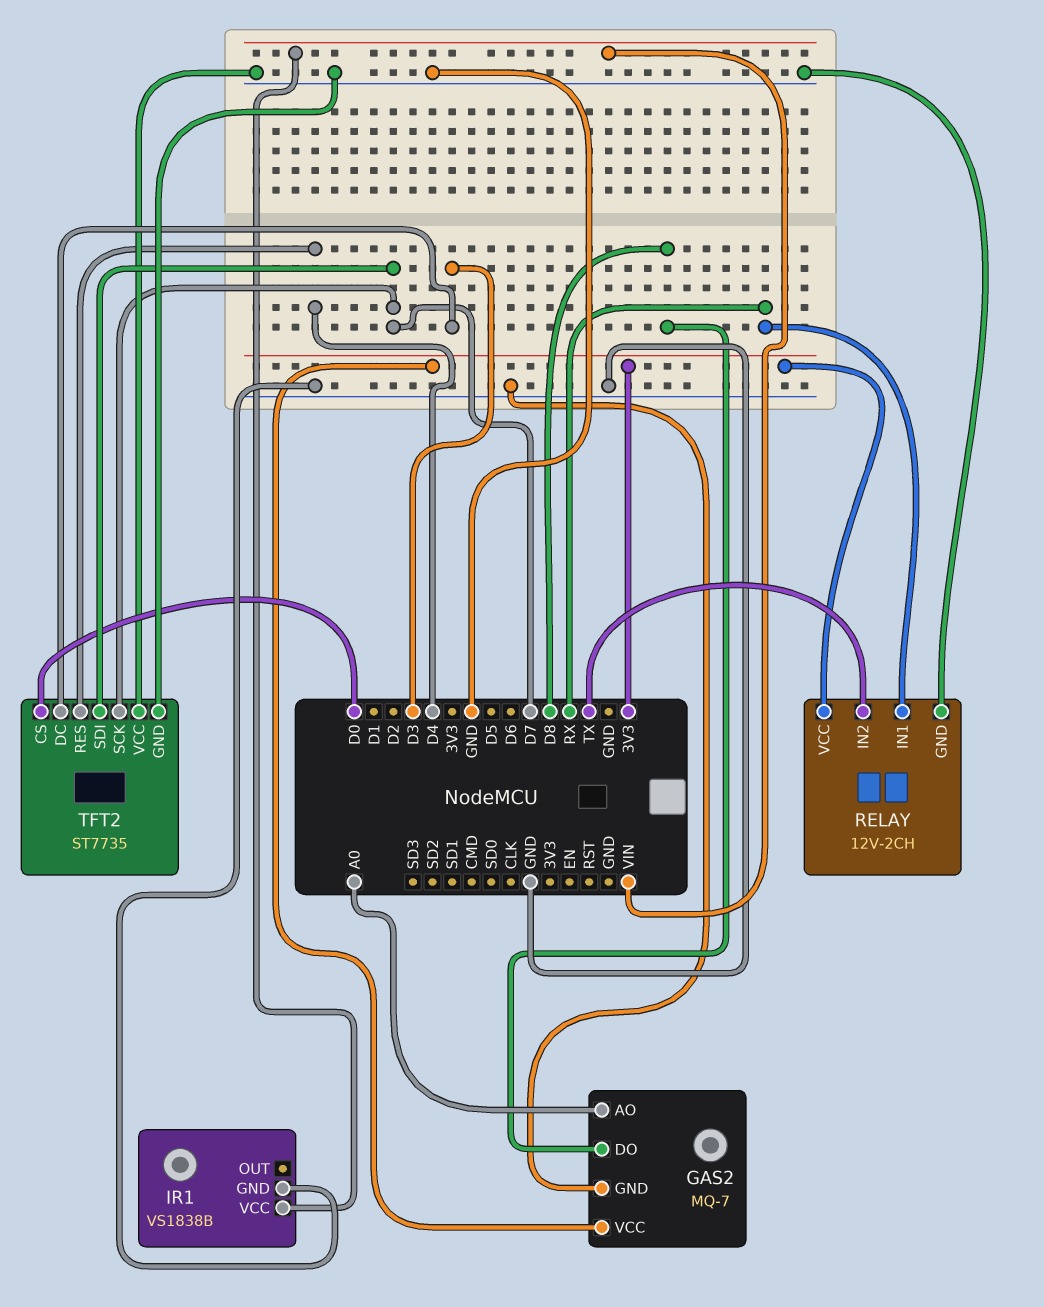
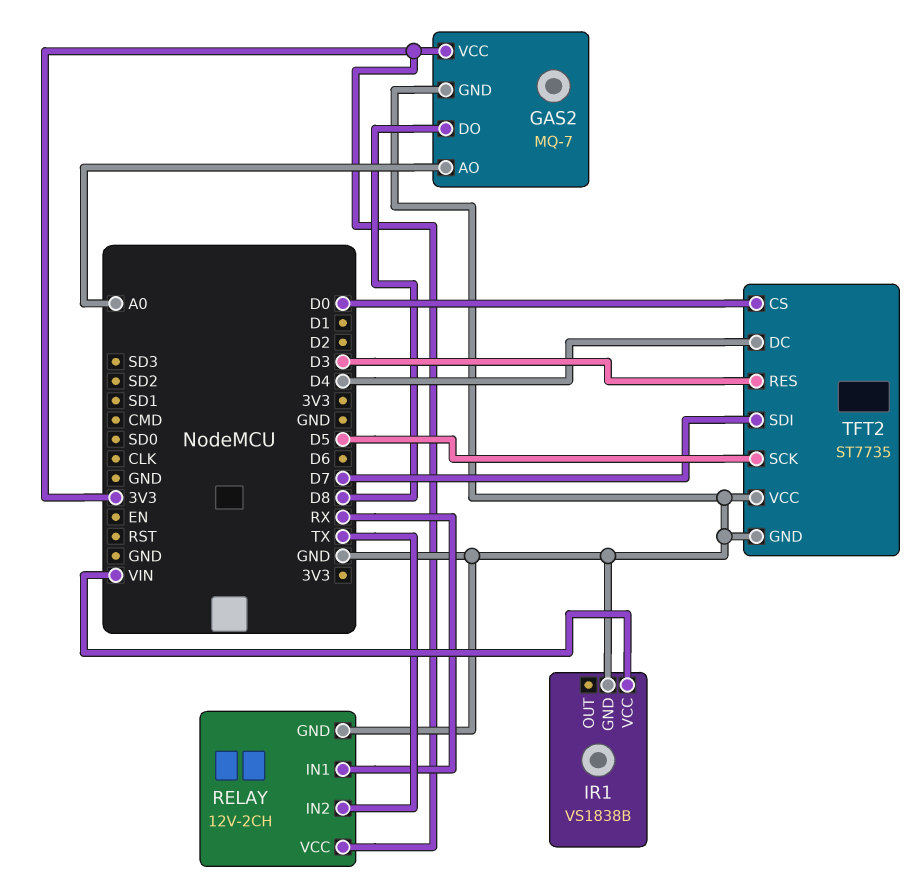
TFT2 pin DC: D3 -> D4
TFT2 pin RES: D4 -> D3
TFT2 pin SCK: D7 -> D5

